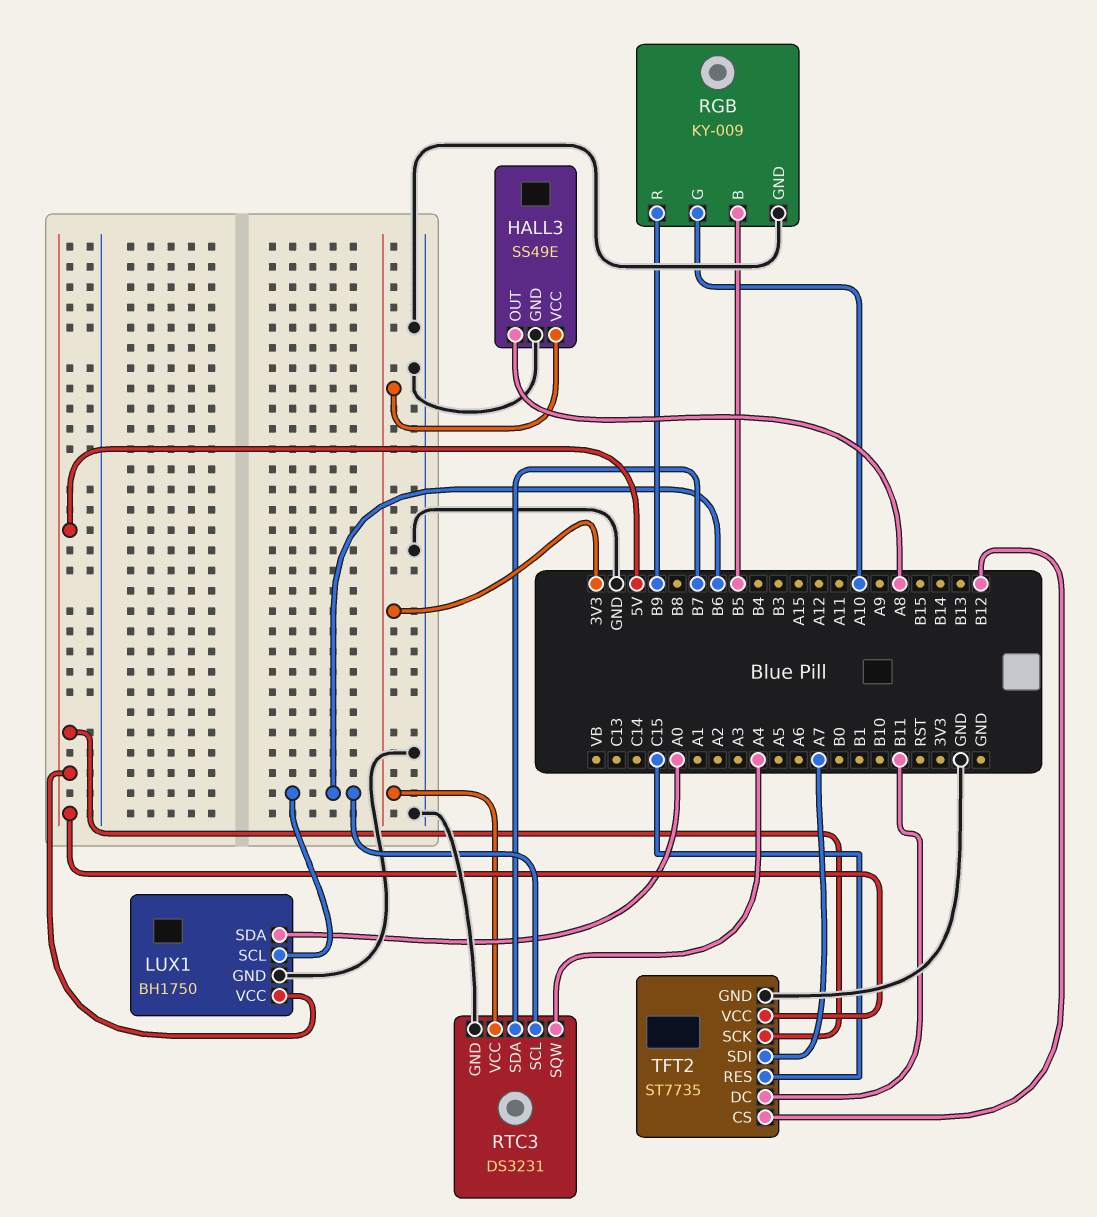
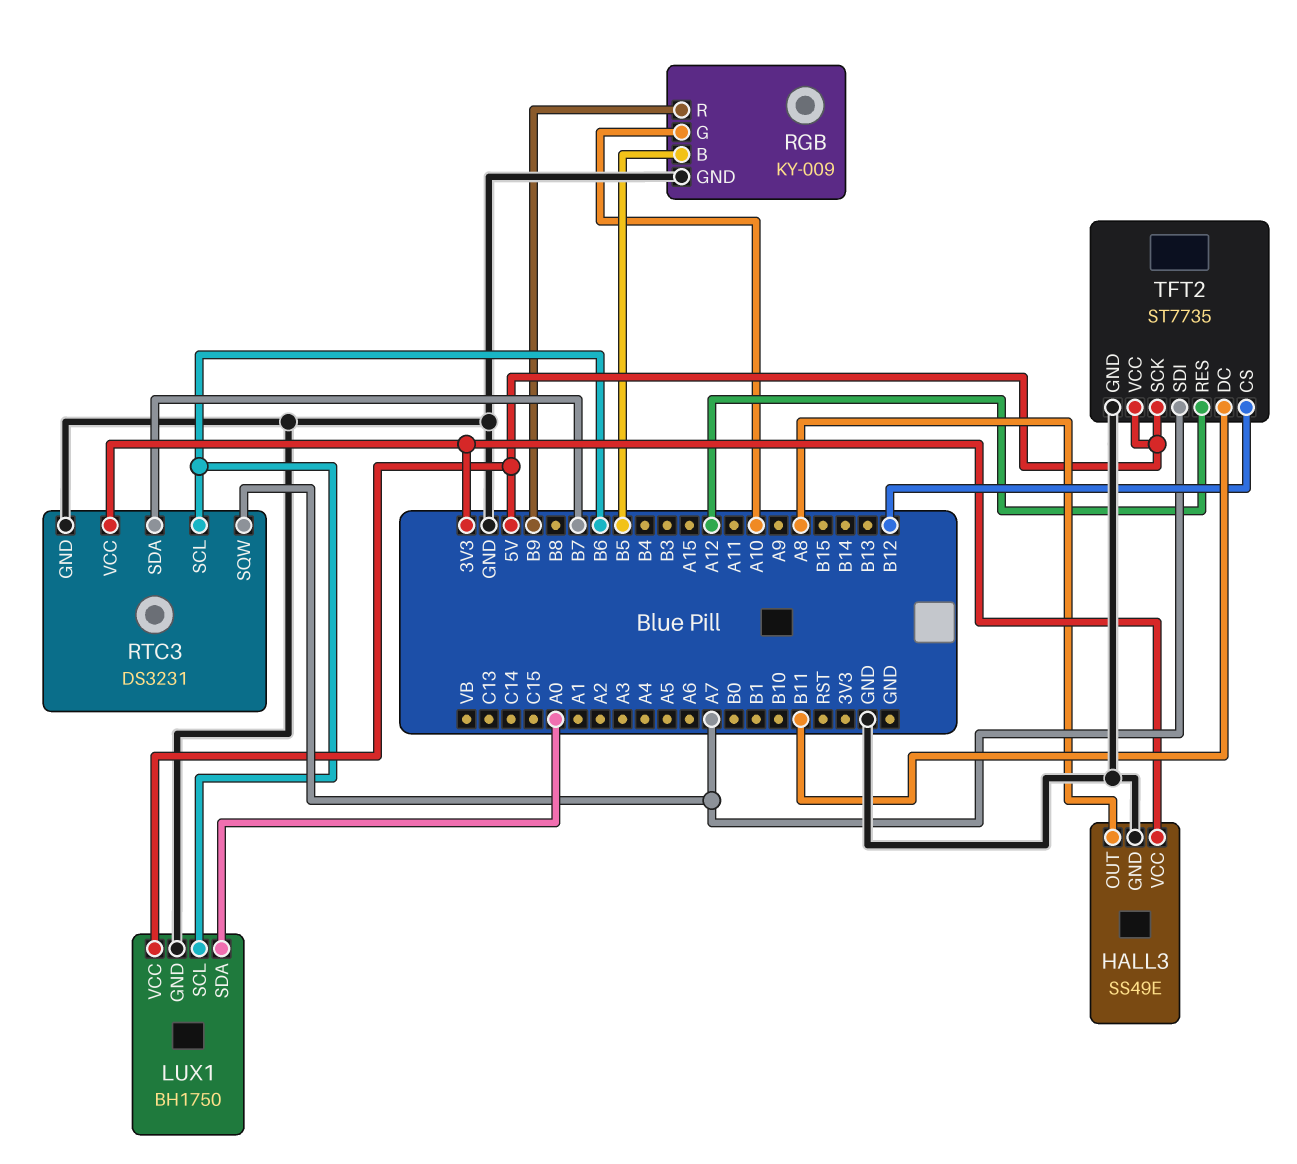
RTC3 pin SQW: A4 -> A7
TFT2 pin RES: C15 -> A12

